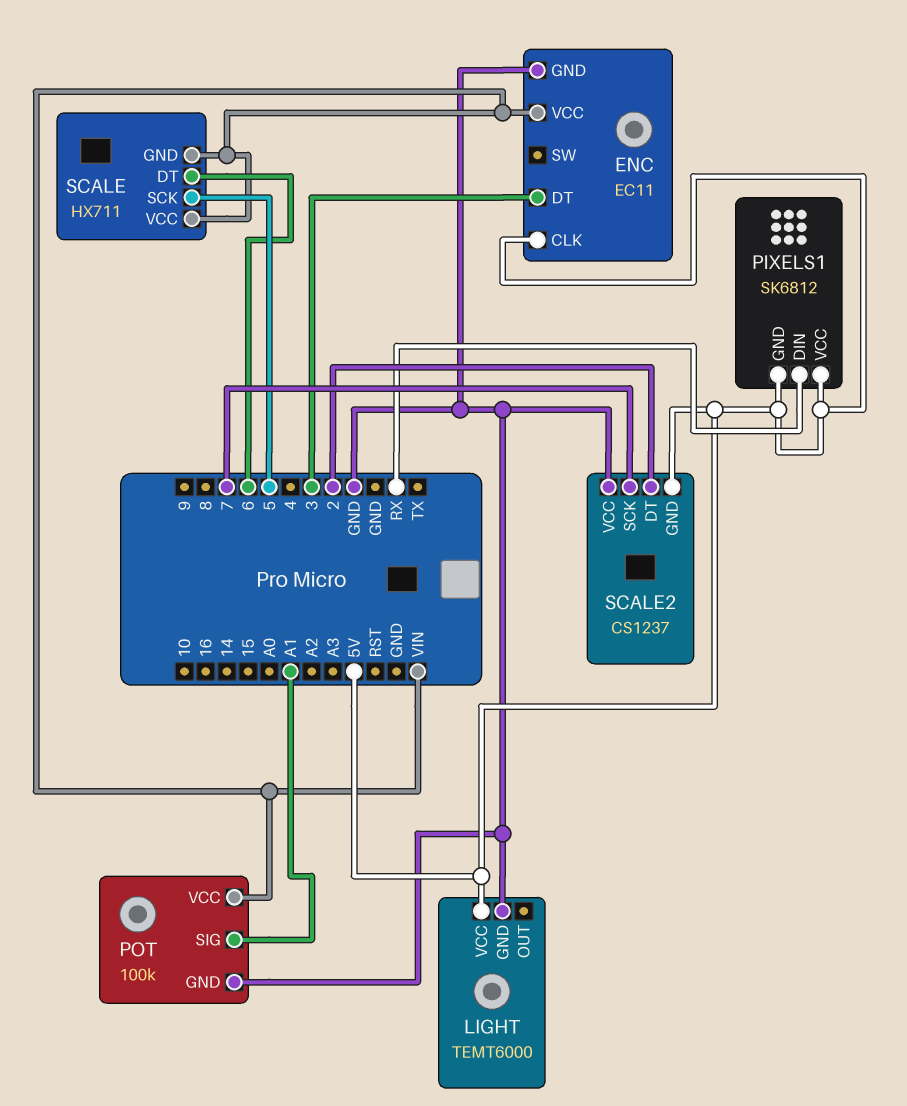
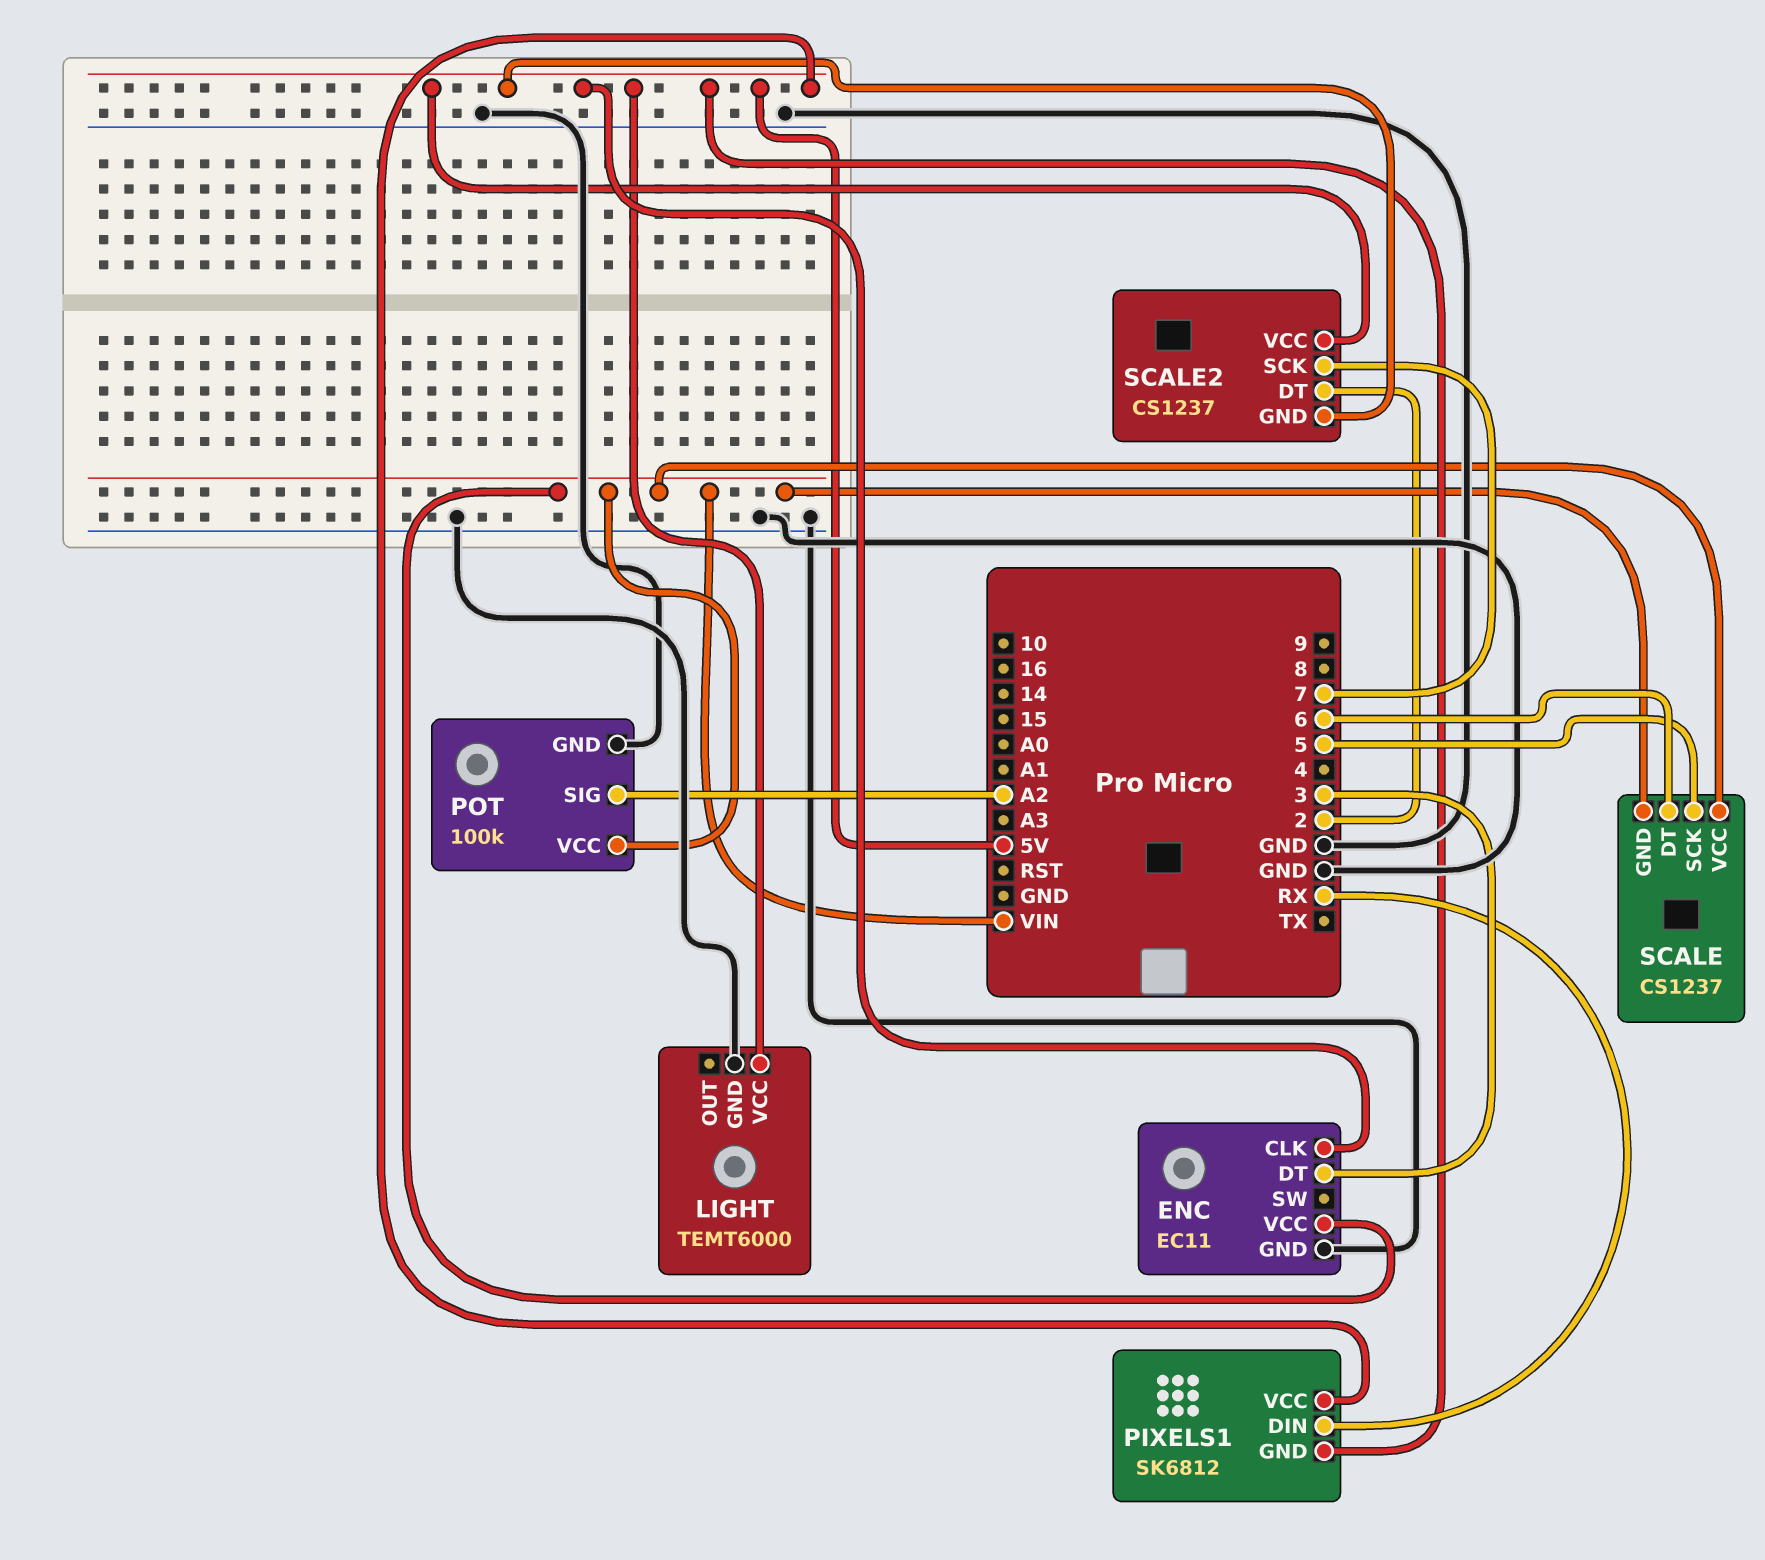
POT pin SIG: A1 -> A2
SCALE: HX711 -> CS1237
SCALE2 pin VCC: GND -> 5V

